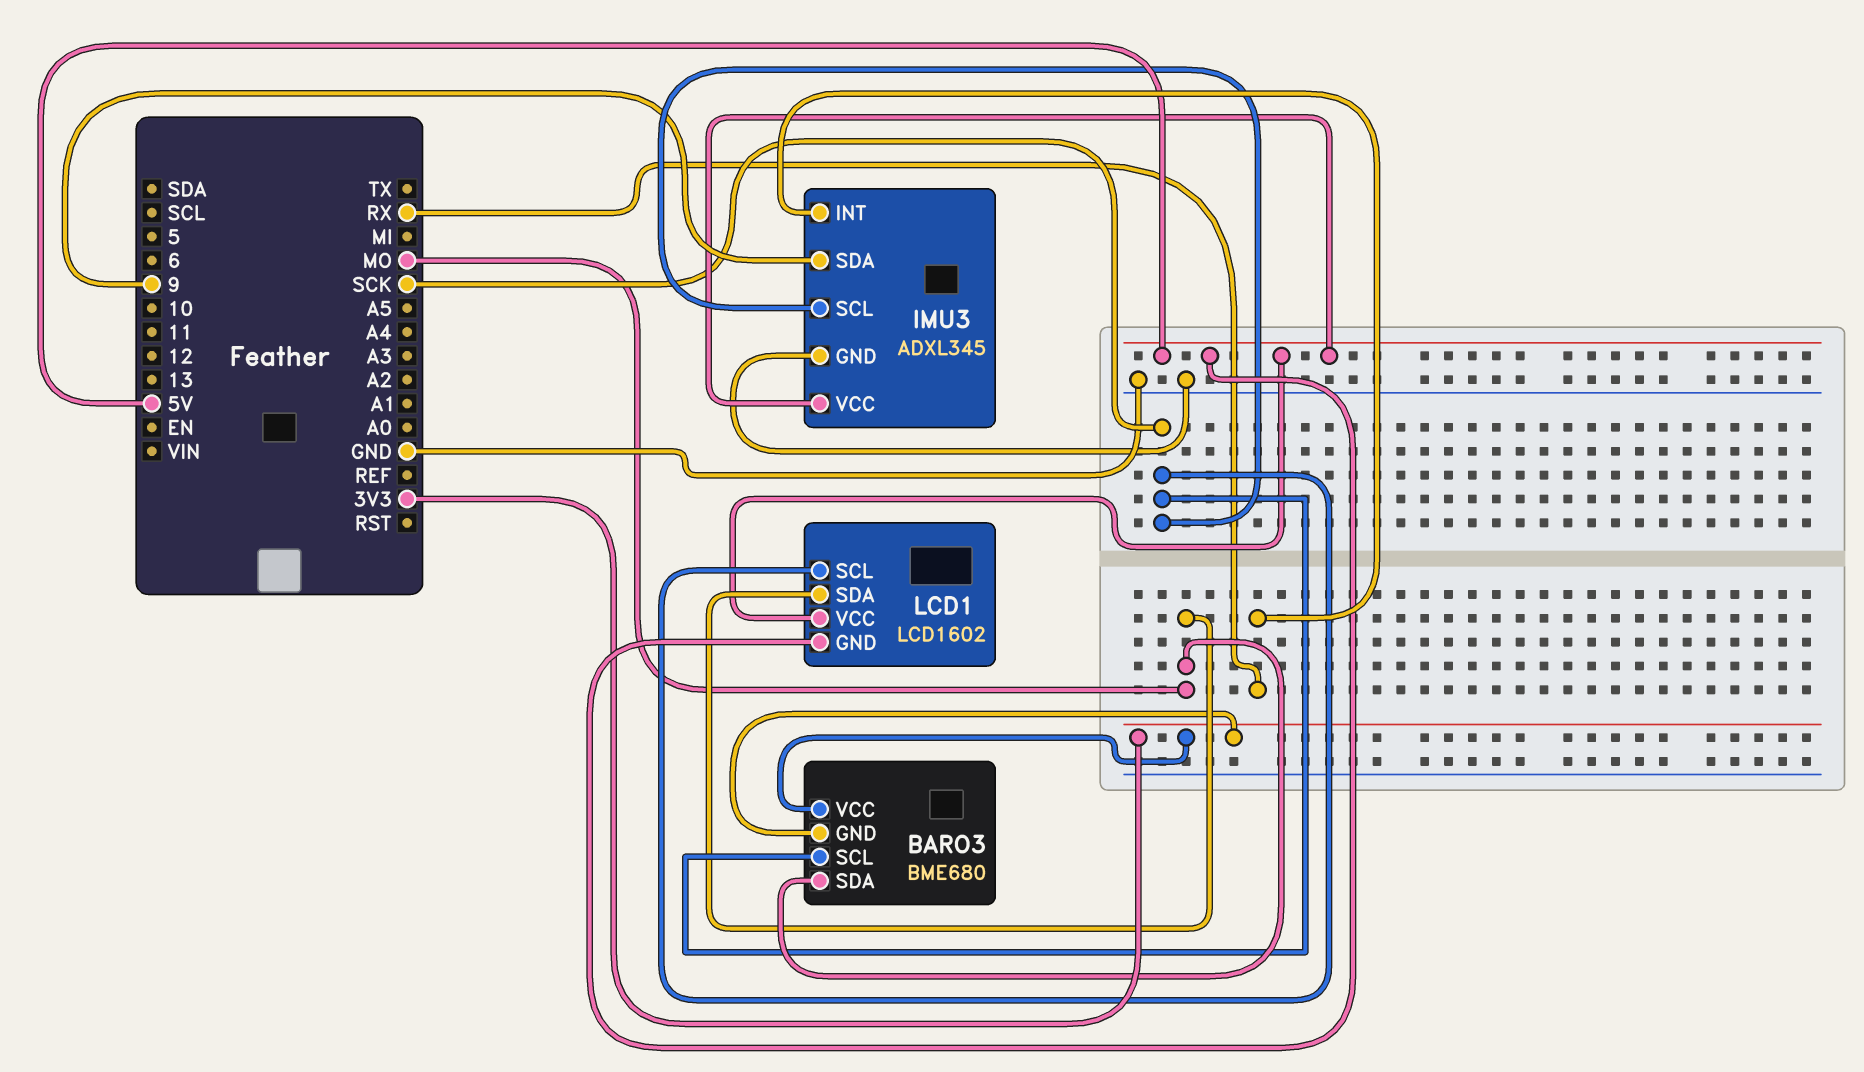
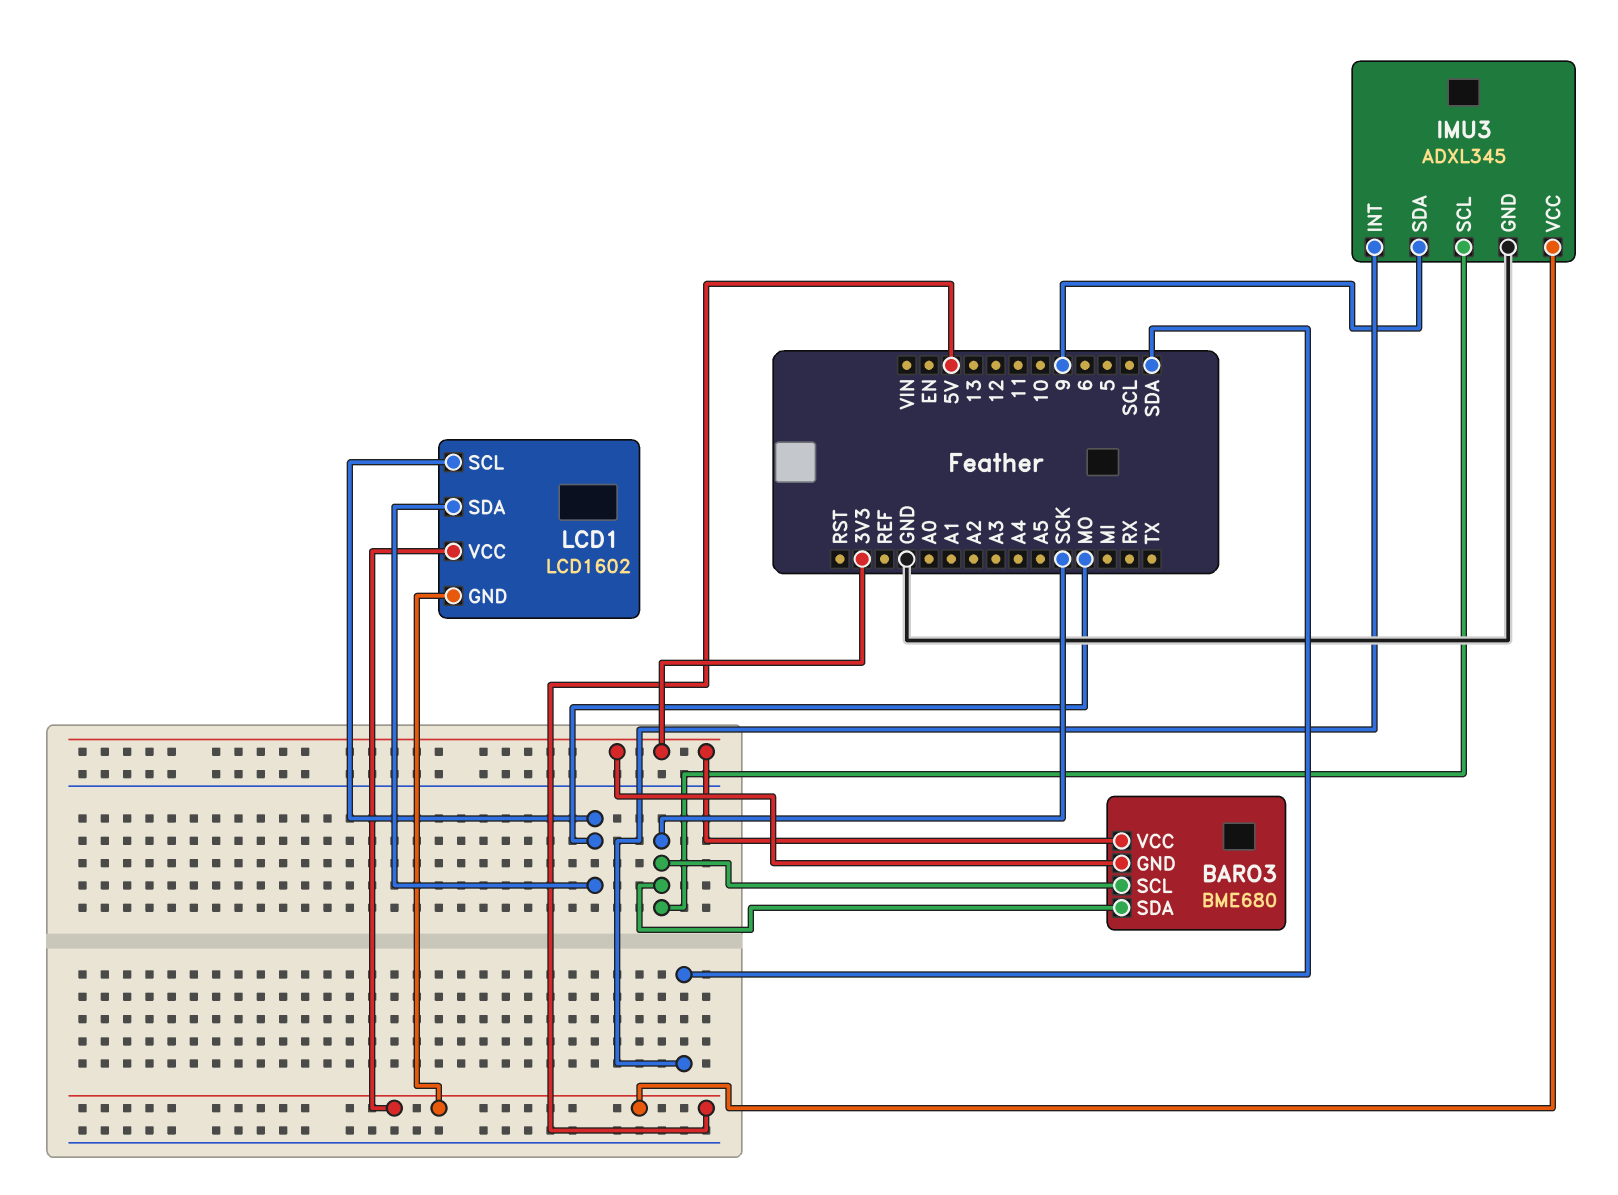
BARO3 pin SDA: MO -> SCK
IMU3 pin INT: RX -> SDA
LCD1 pin SCL: SCK -> MO

